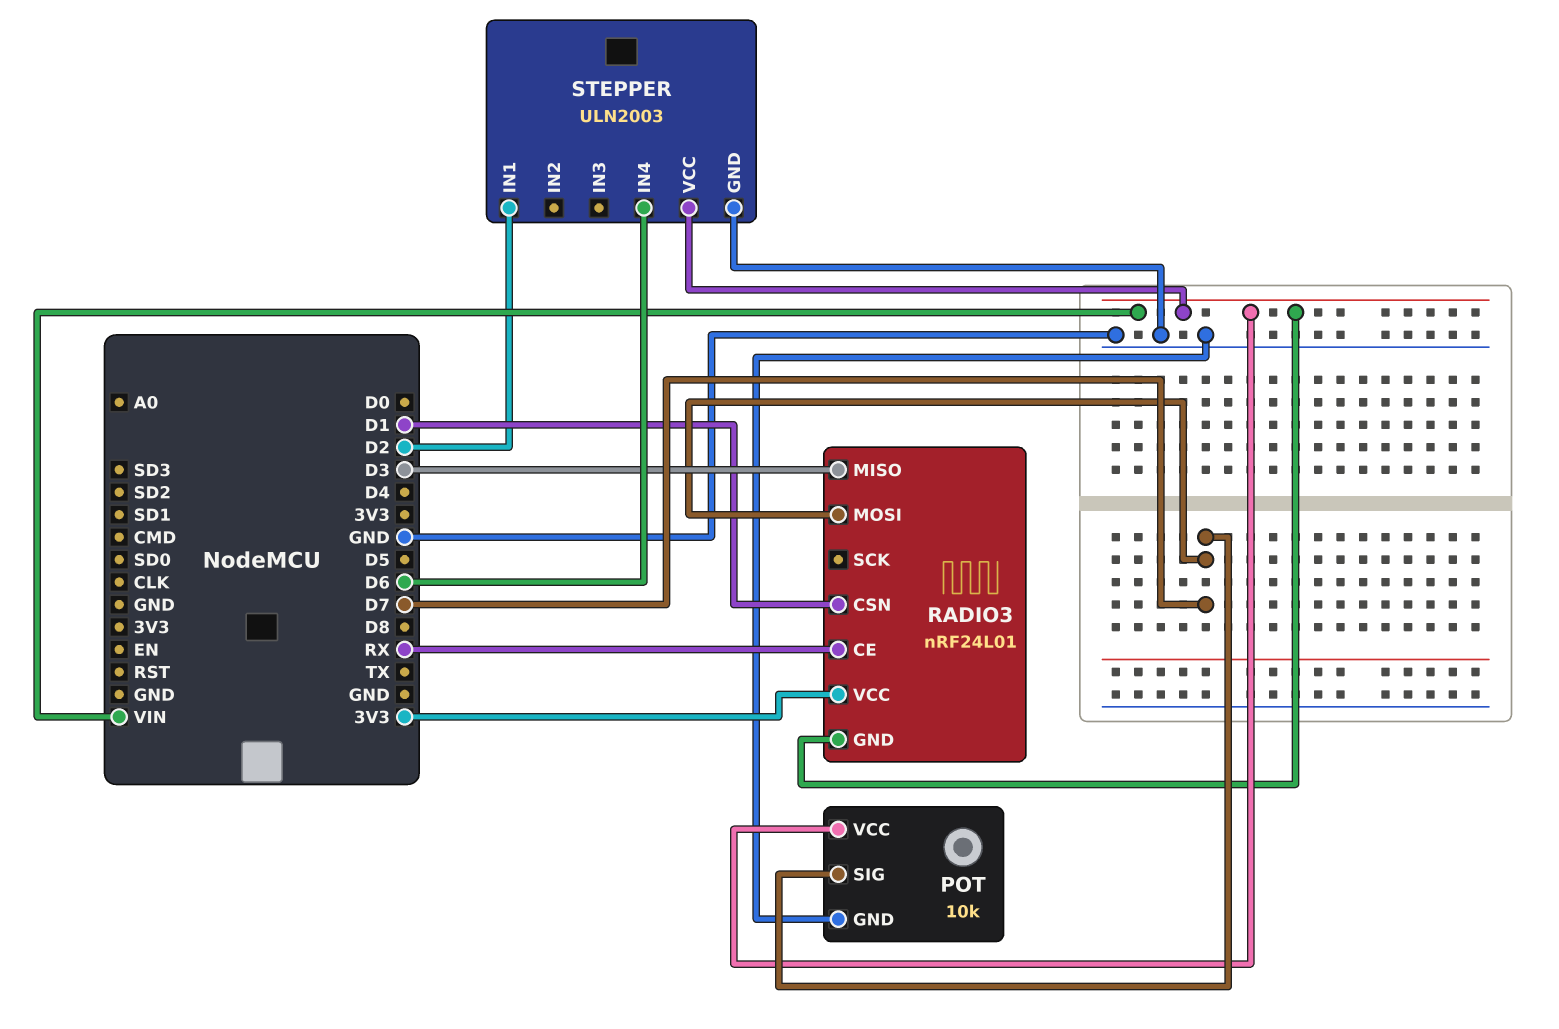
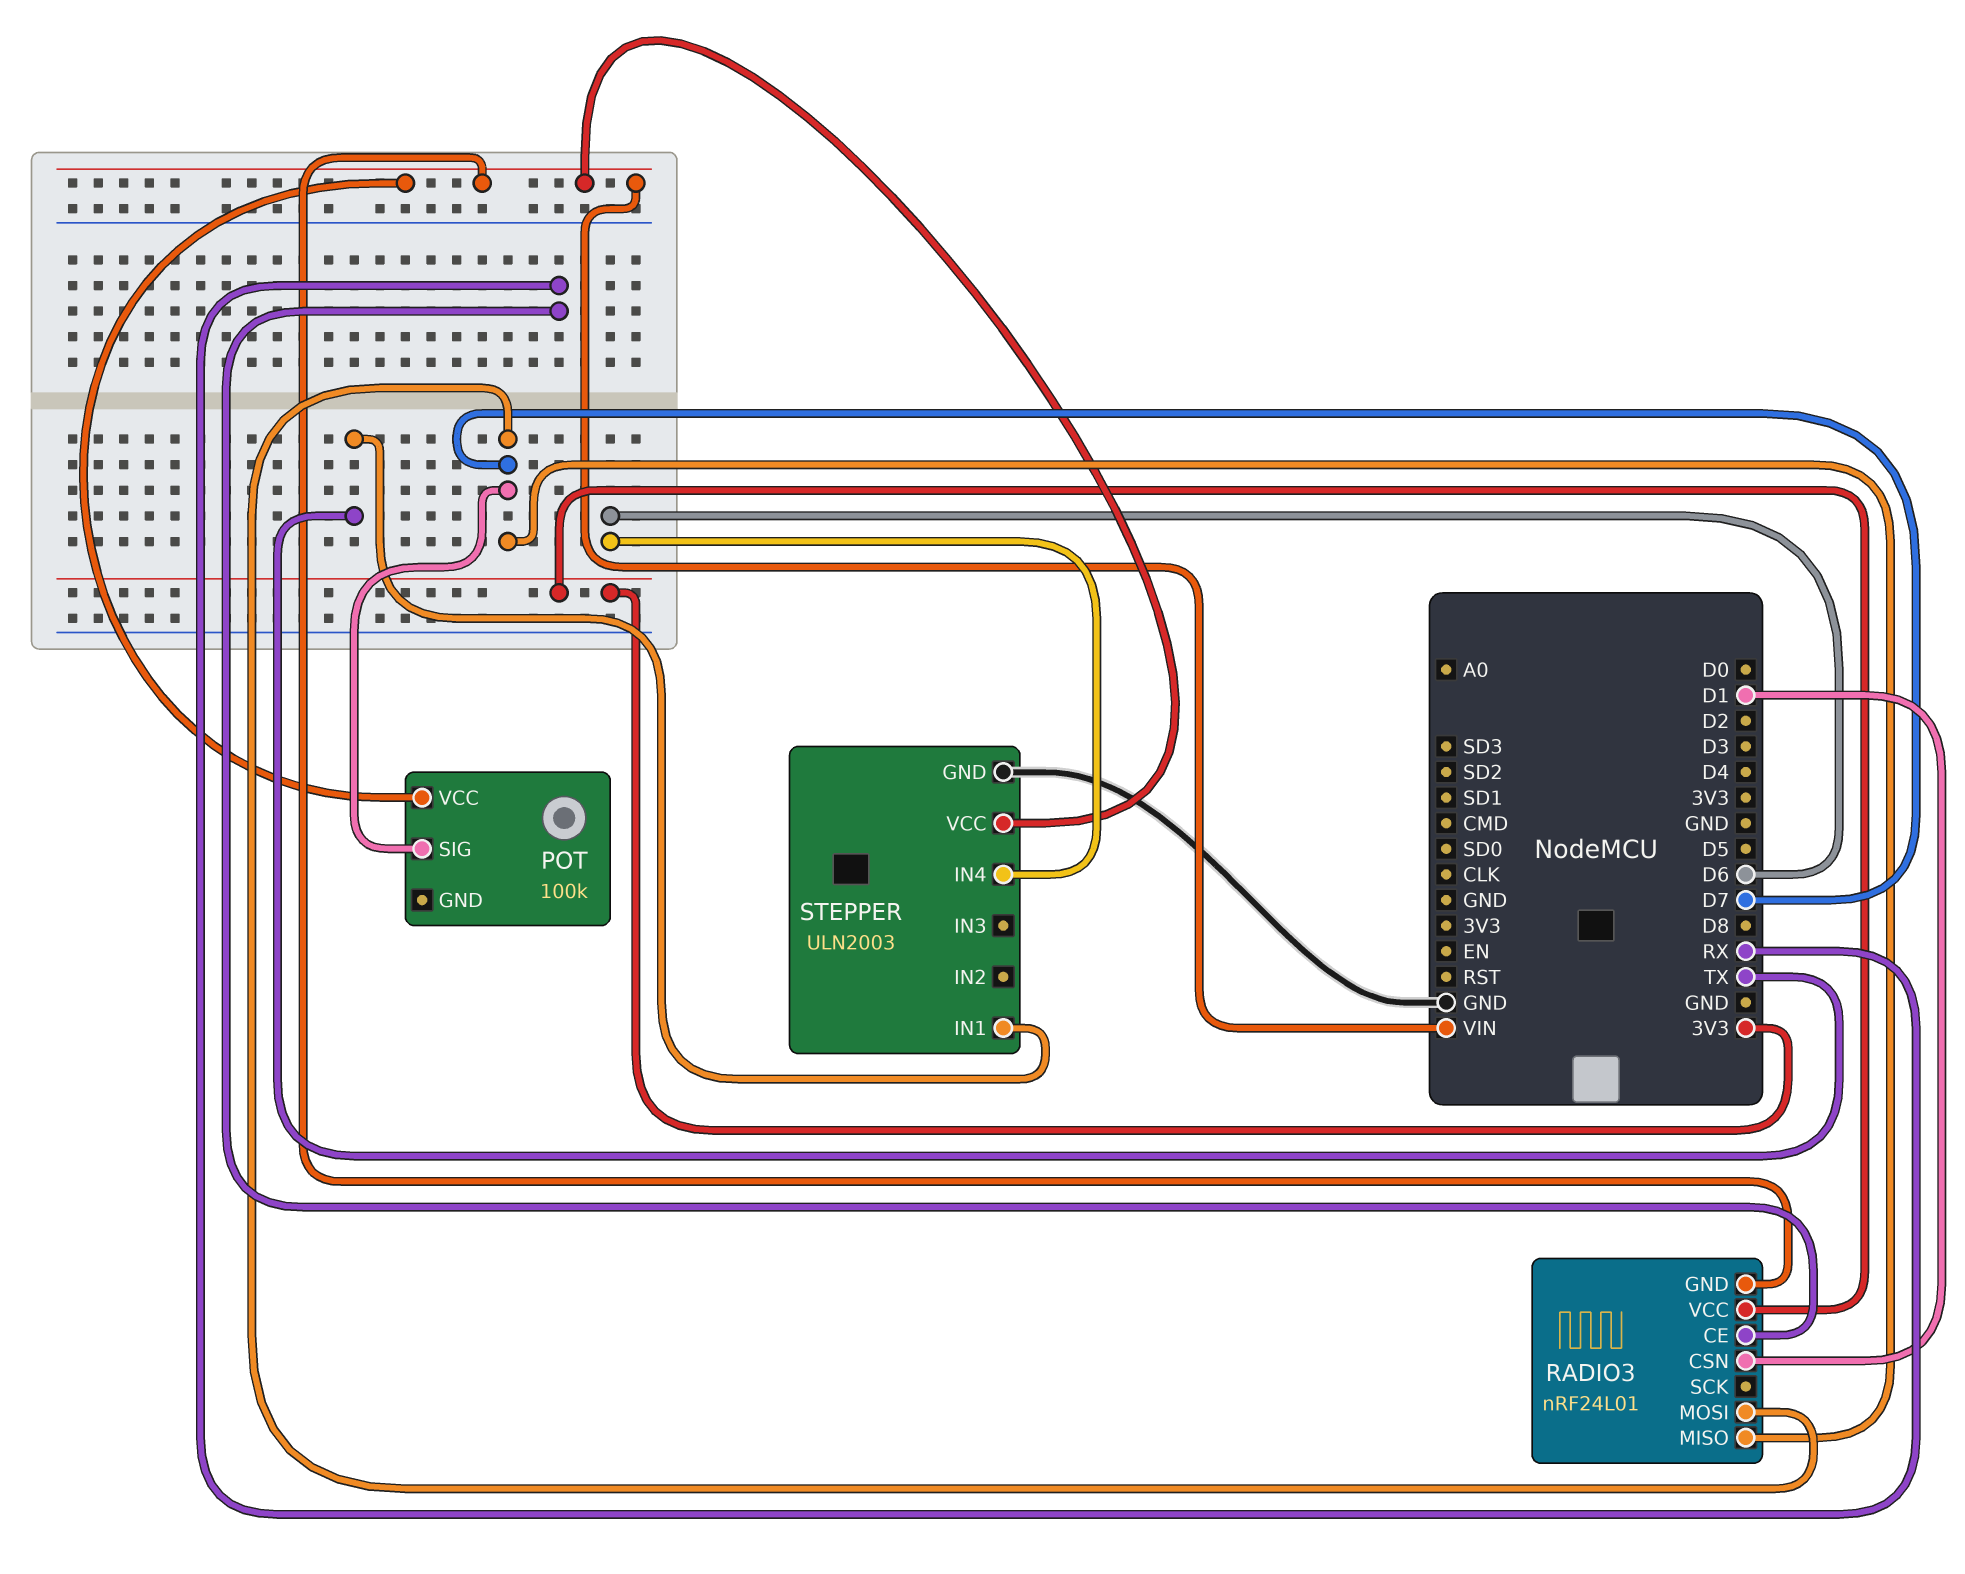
POT: 10k -> 100k
POT pin GND: GND -> none
RADIO3 pin MISO: D3 -> D7
STEPPER pin IN1: D2 -> TX

